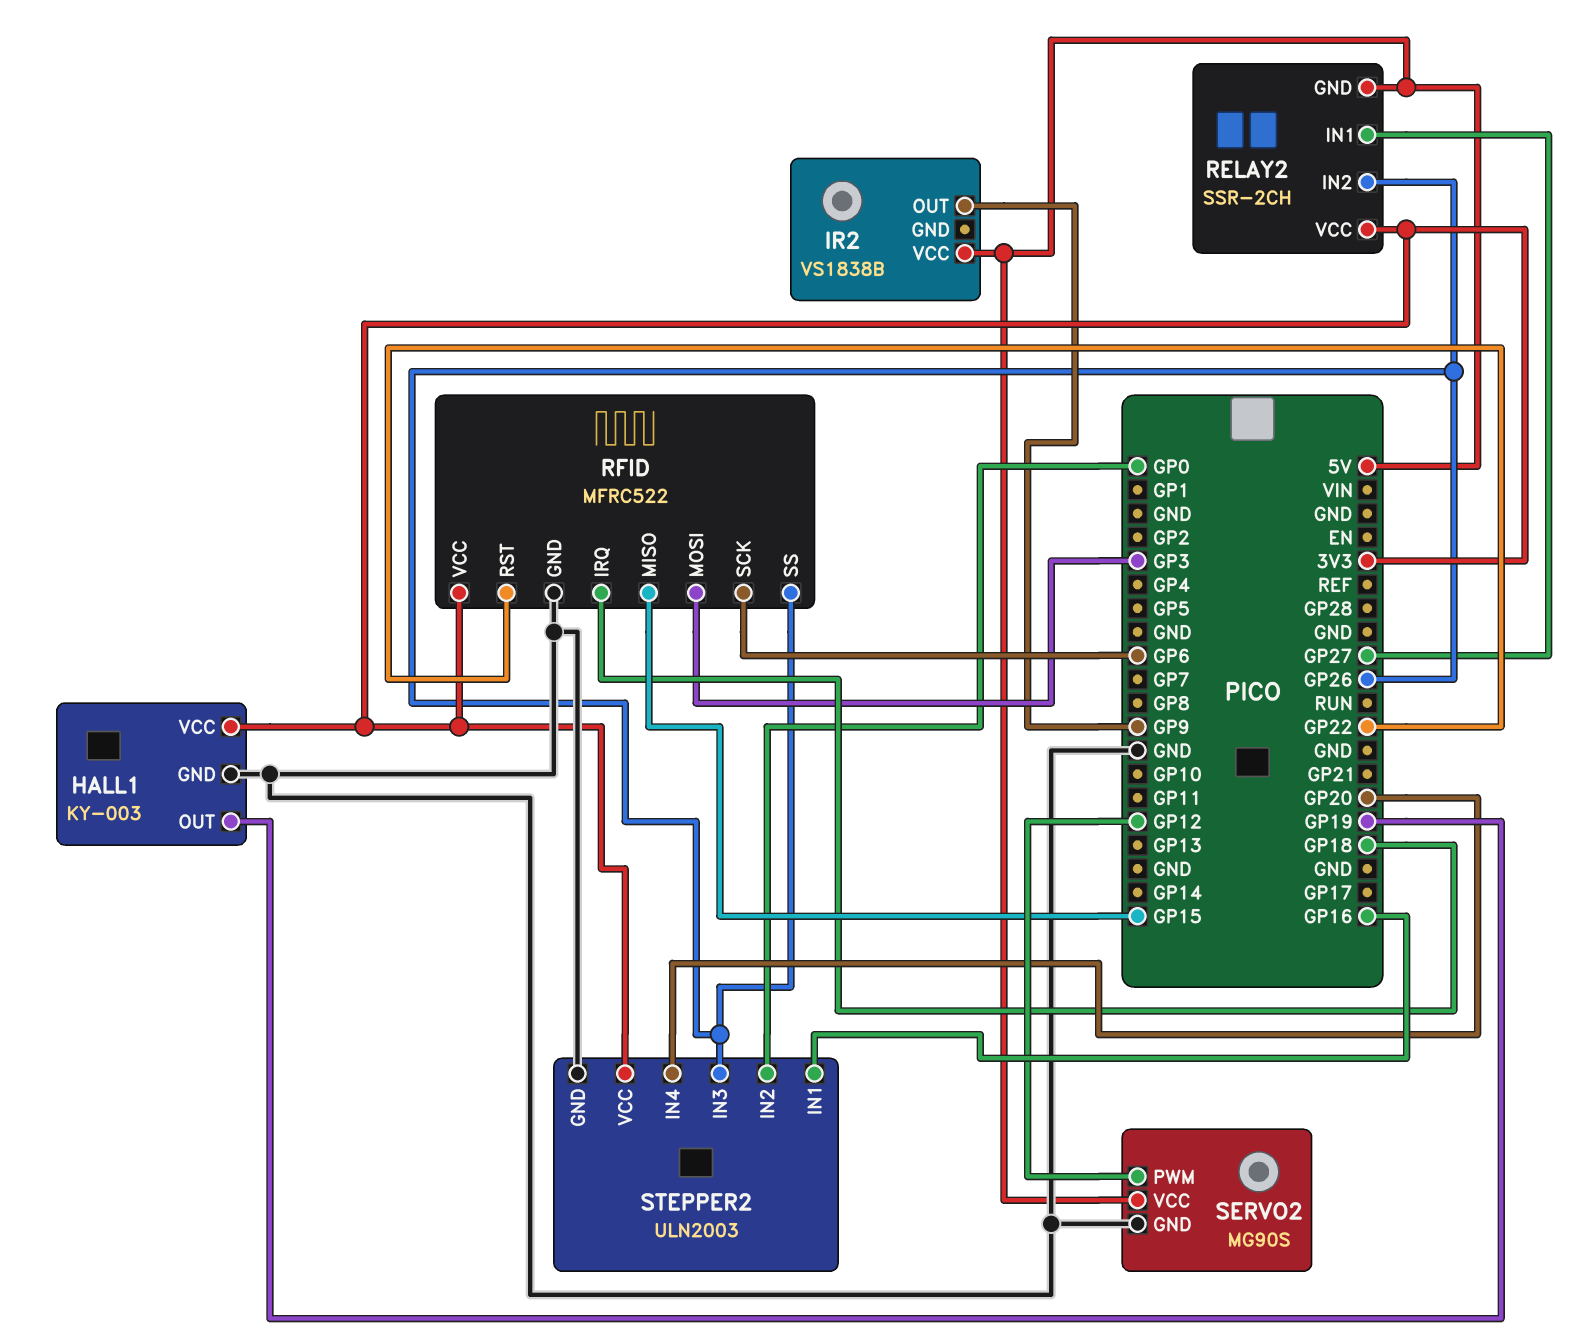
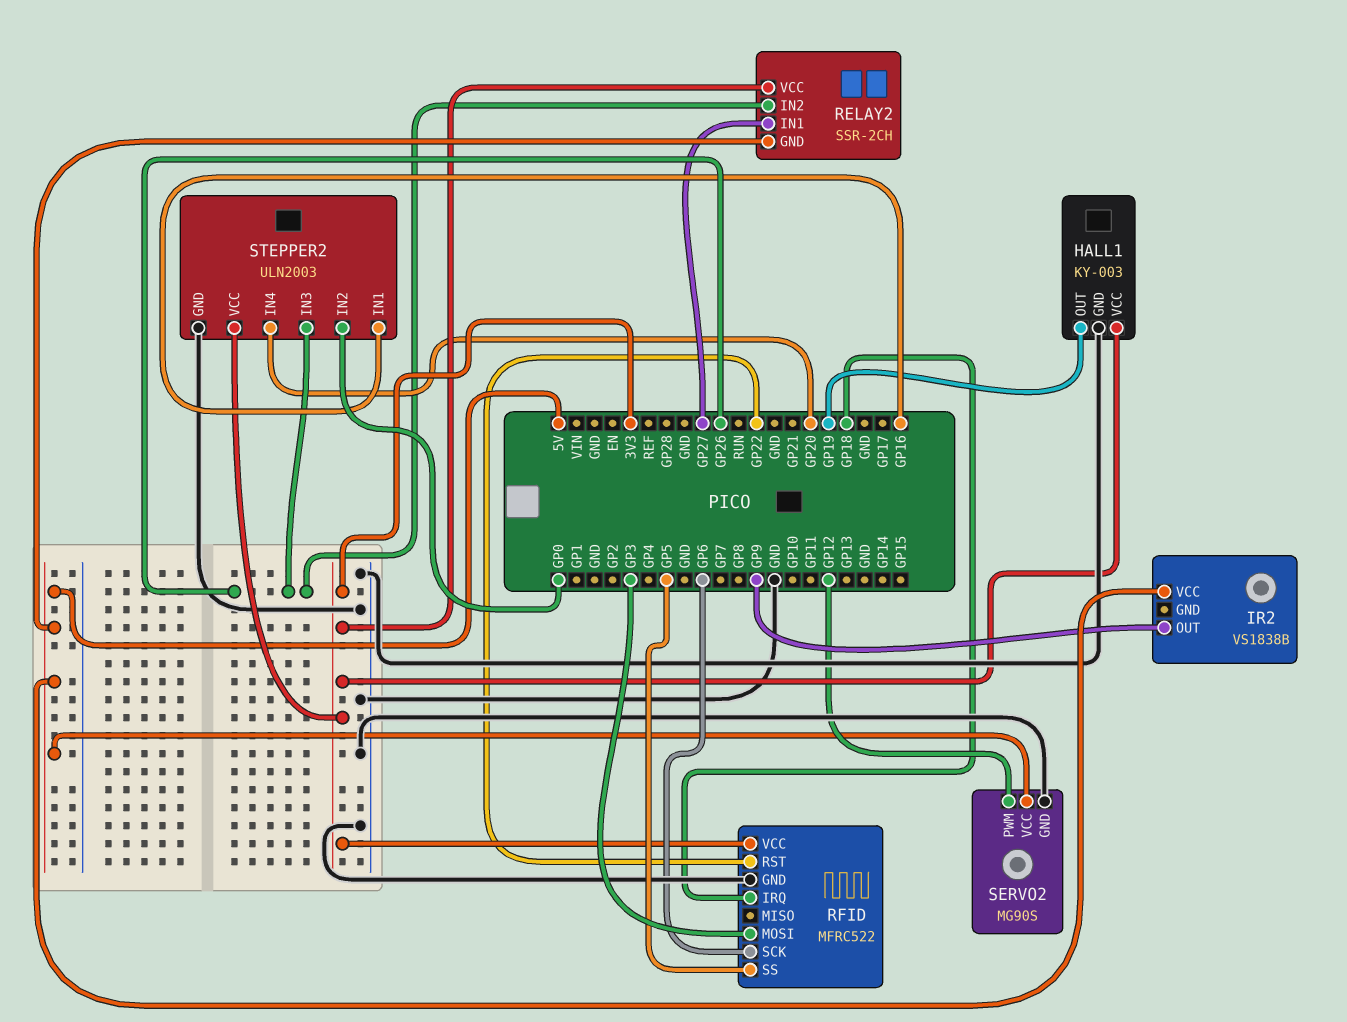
RFID pin MISO: GP15 -> none
RFID pin SS: GP26 -> GP5

